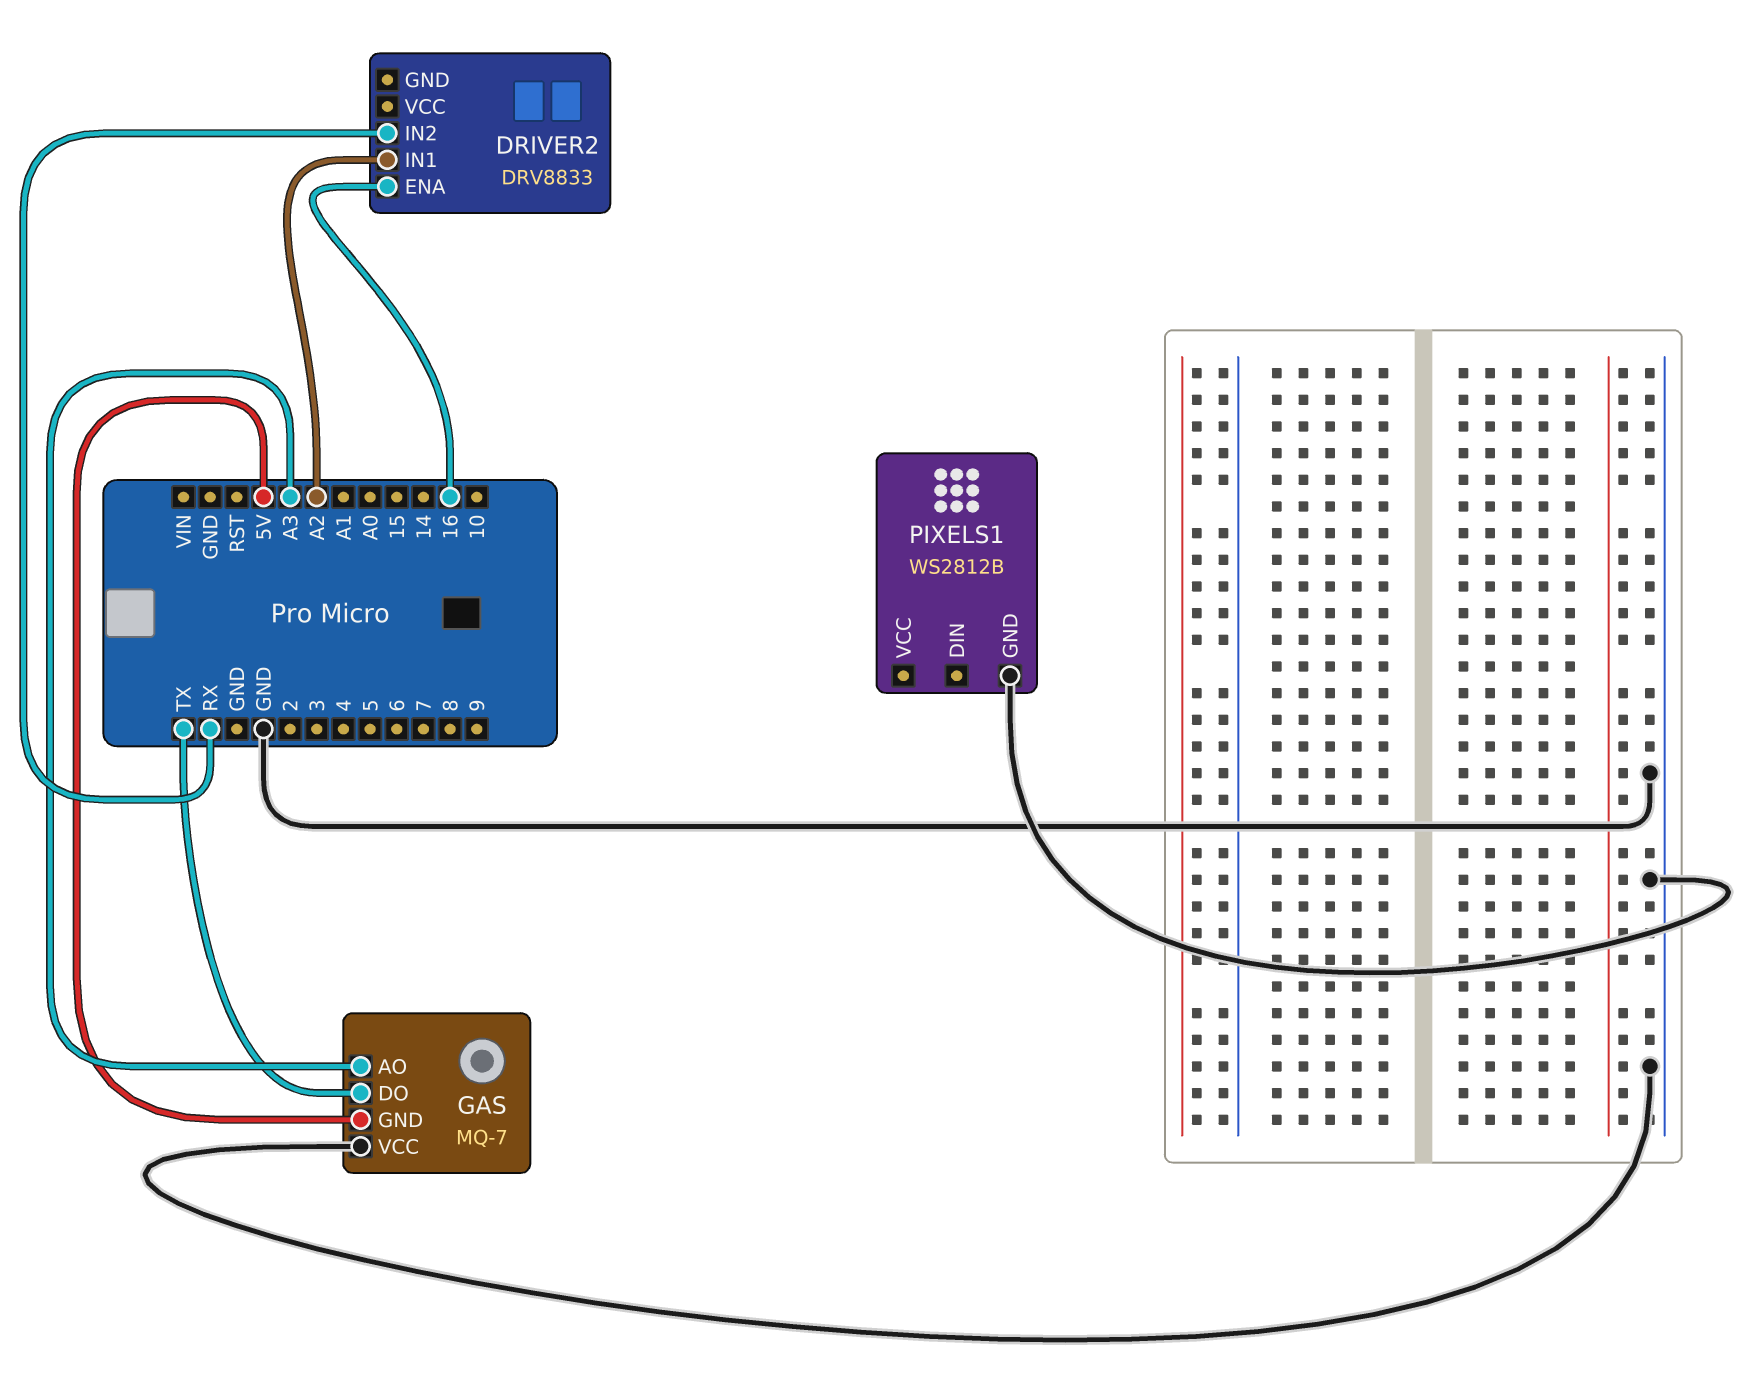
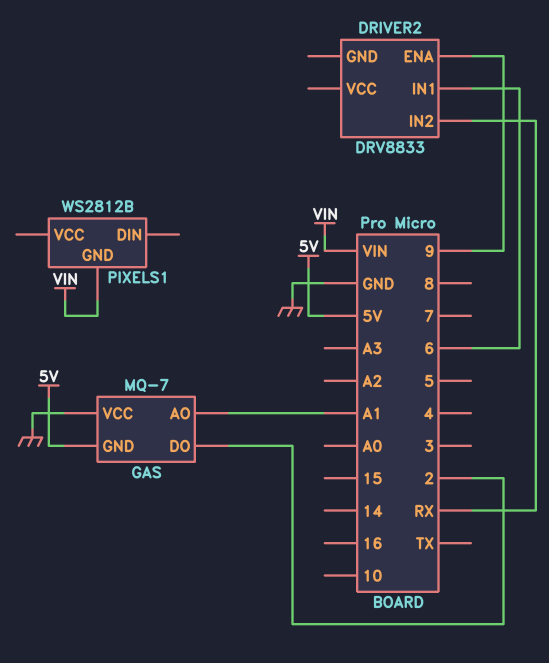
DRIVER2 pin ENA: 16 -> 9
DRIVER2 pin IN1: A2 -> 6
GAS pin AO: A3 -> A1
GAS pin DO: TX -> 2
PIXELS1 pin GND: GND -> VIN

